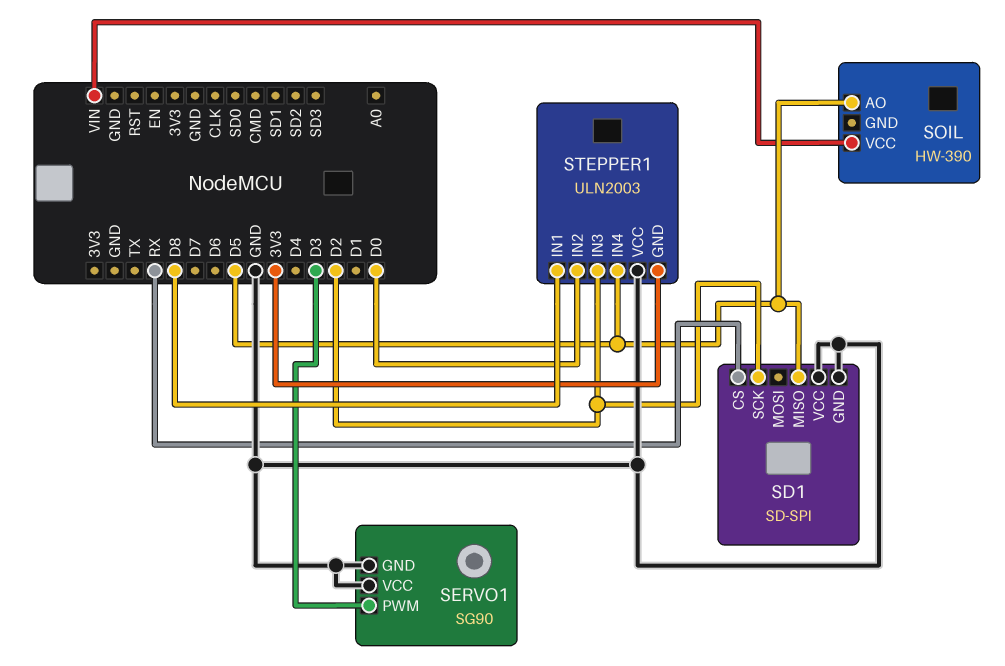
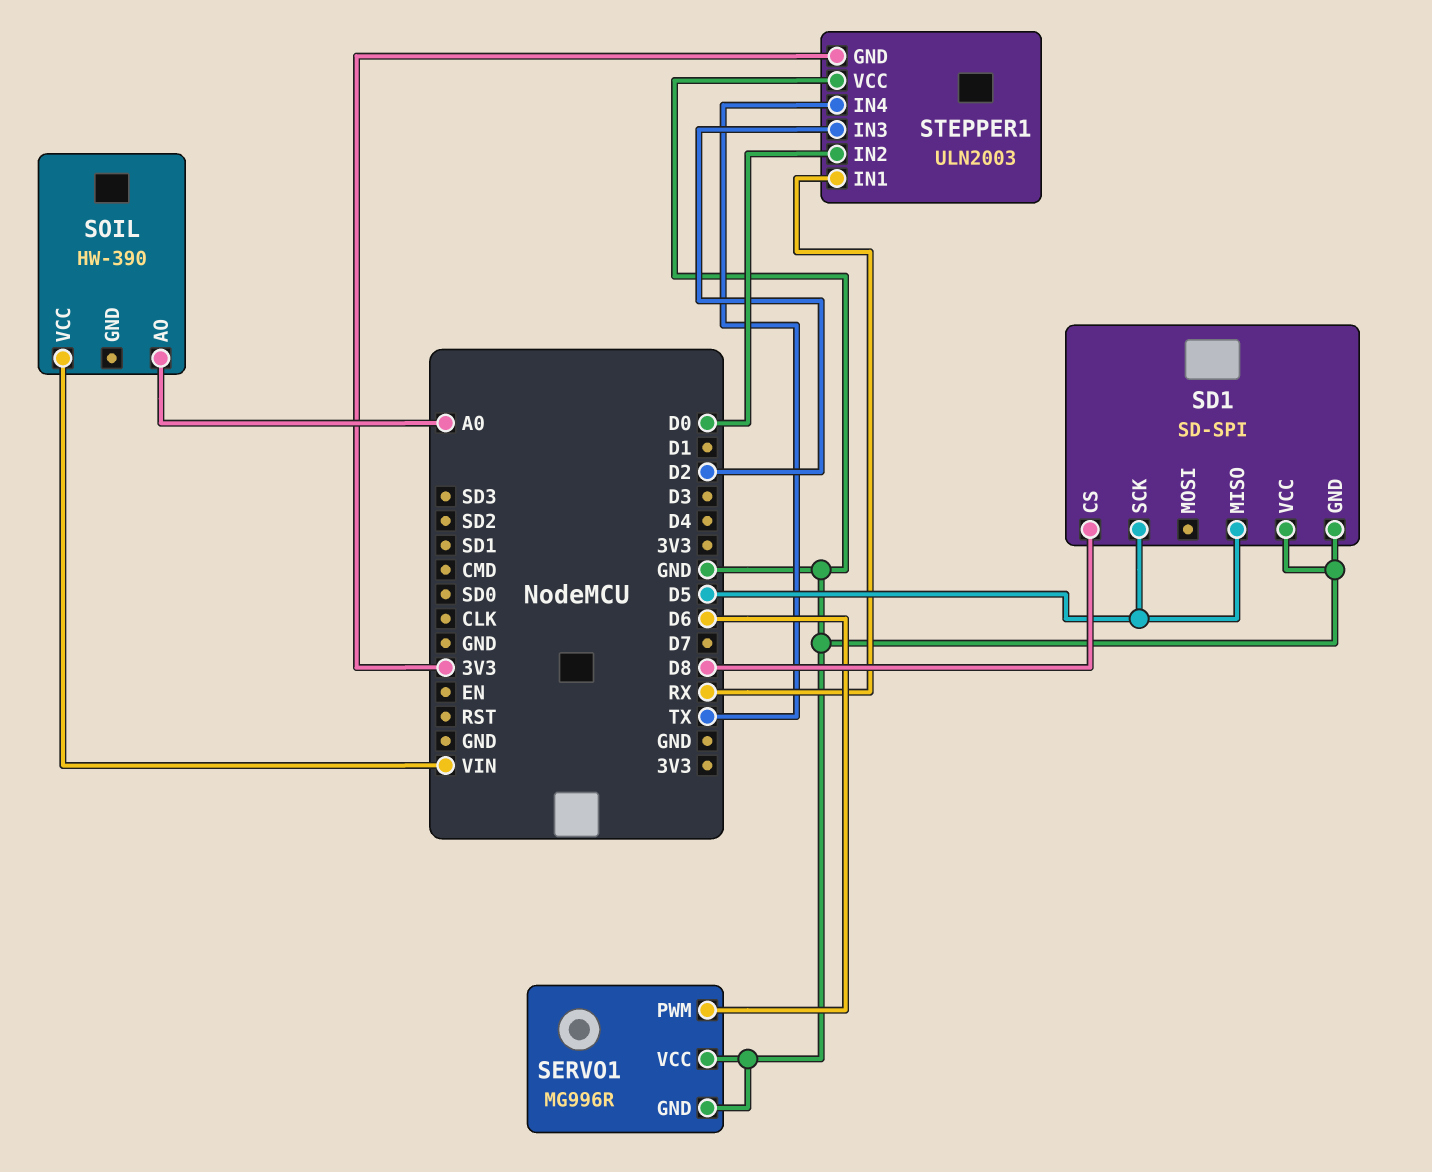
SD1 pin CS: RX -> D8
SD1 pin SCK: D2 -> D5
SERVO1: SG90 -> MG996R
SERVO1 pin PWM: D3 -> D6
SOIL pin AO: D5 -> A0
STEPPER1 pin IN1: D8 -> RX
STEPPER1 pin IN4: D5 -> TX

